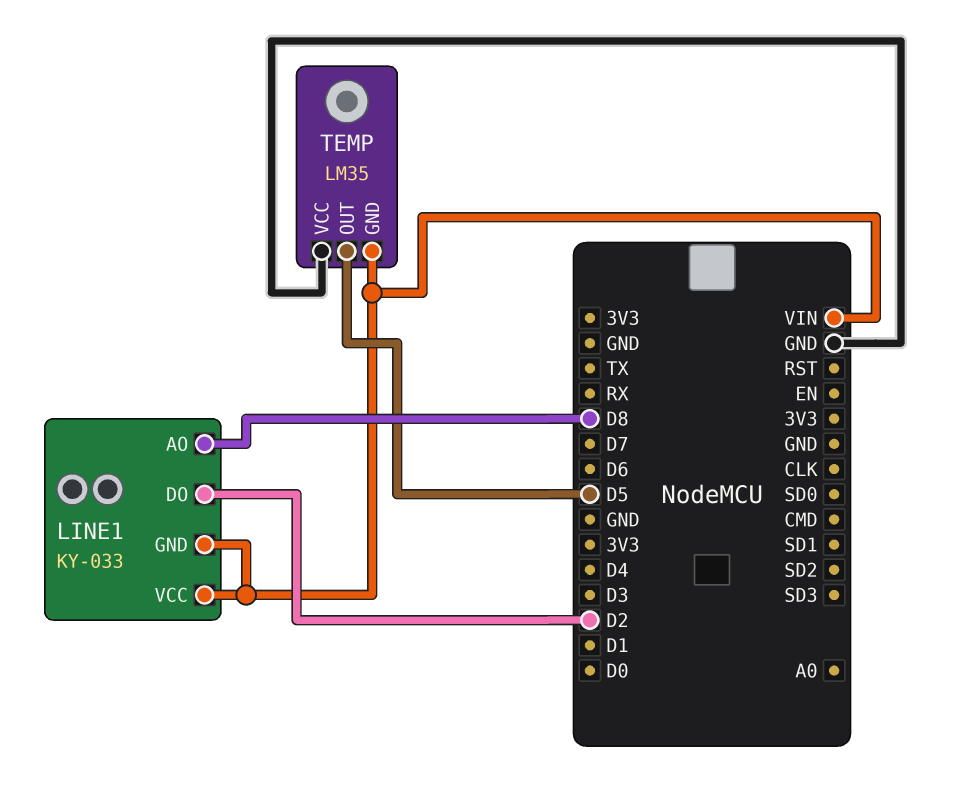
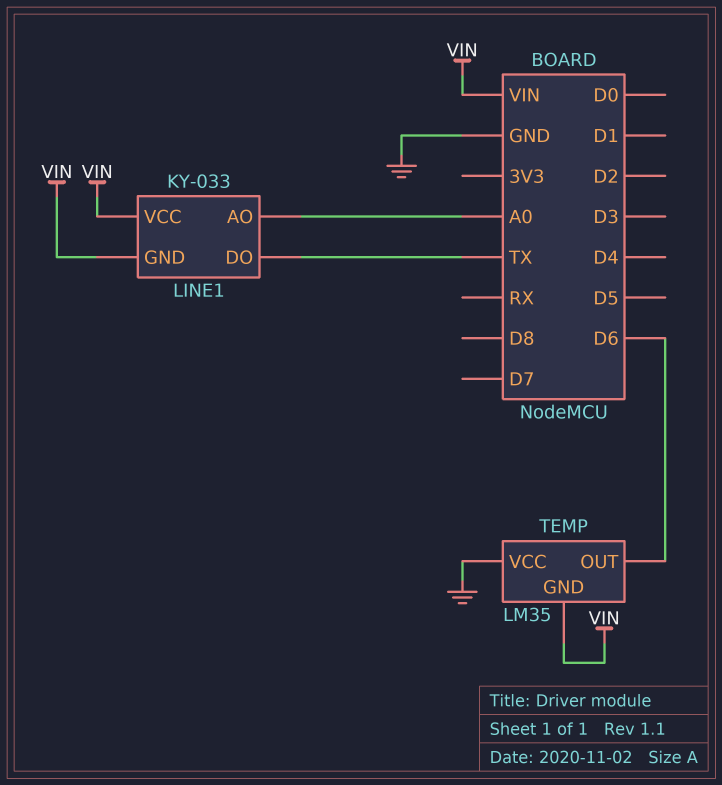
LINE1 pin AO: D8 -> A0
LINE1 pin DO: D2 -> TX
TEMP pin OUT: D5 -> D6

